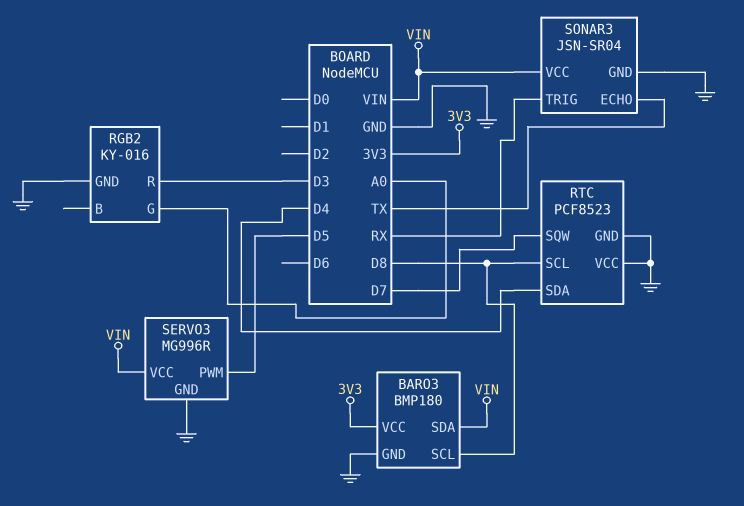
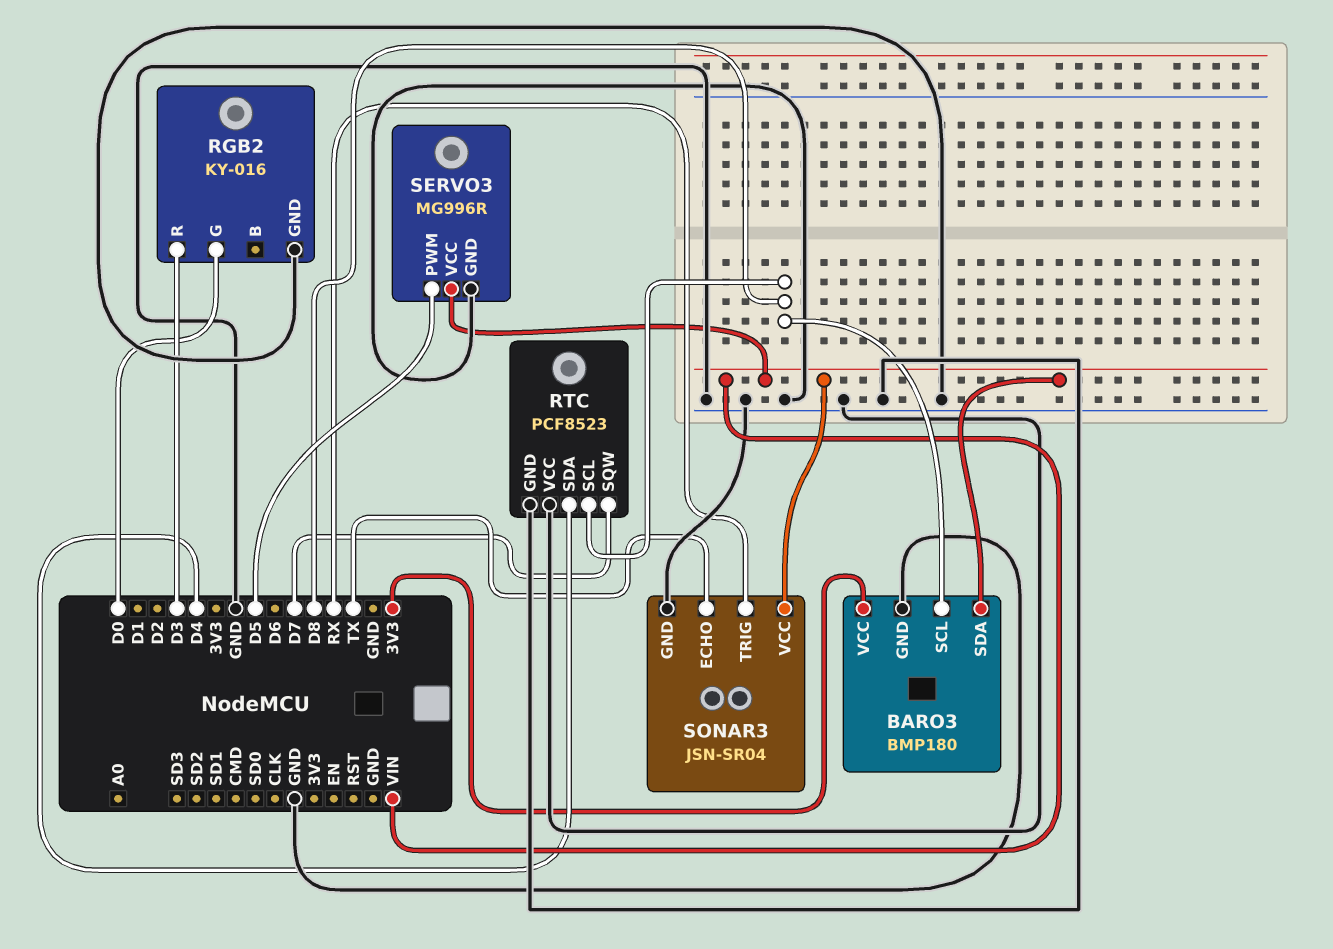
RGB2 pin G: A0 -> D0

